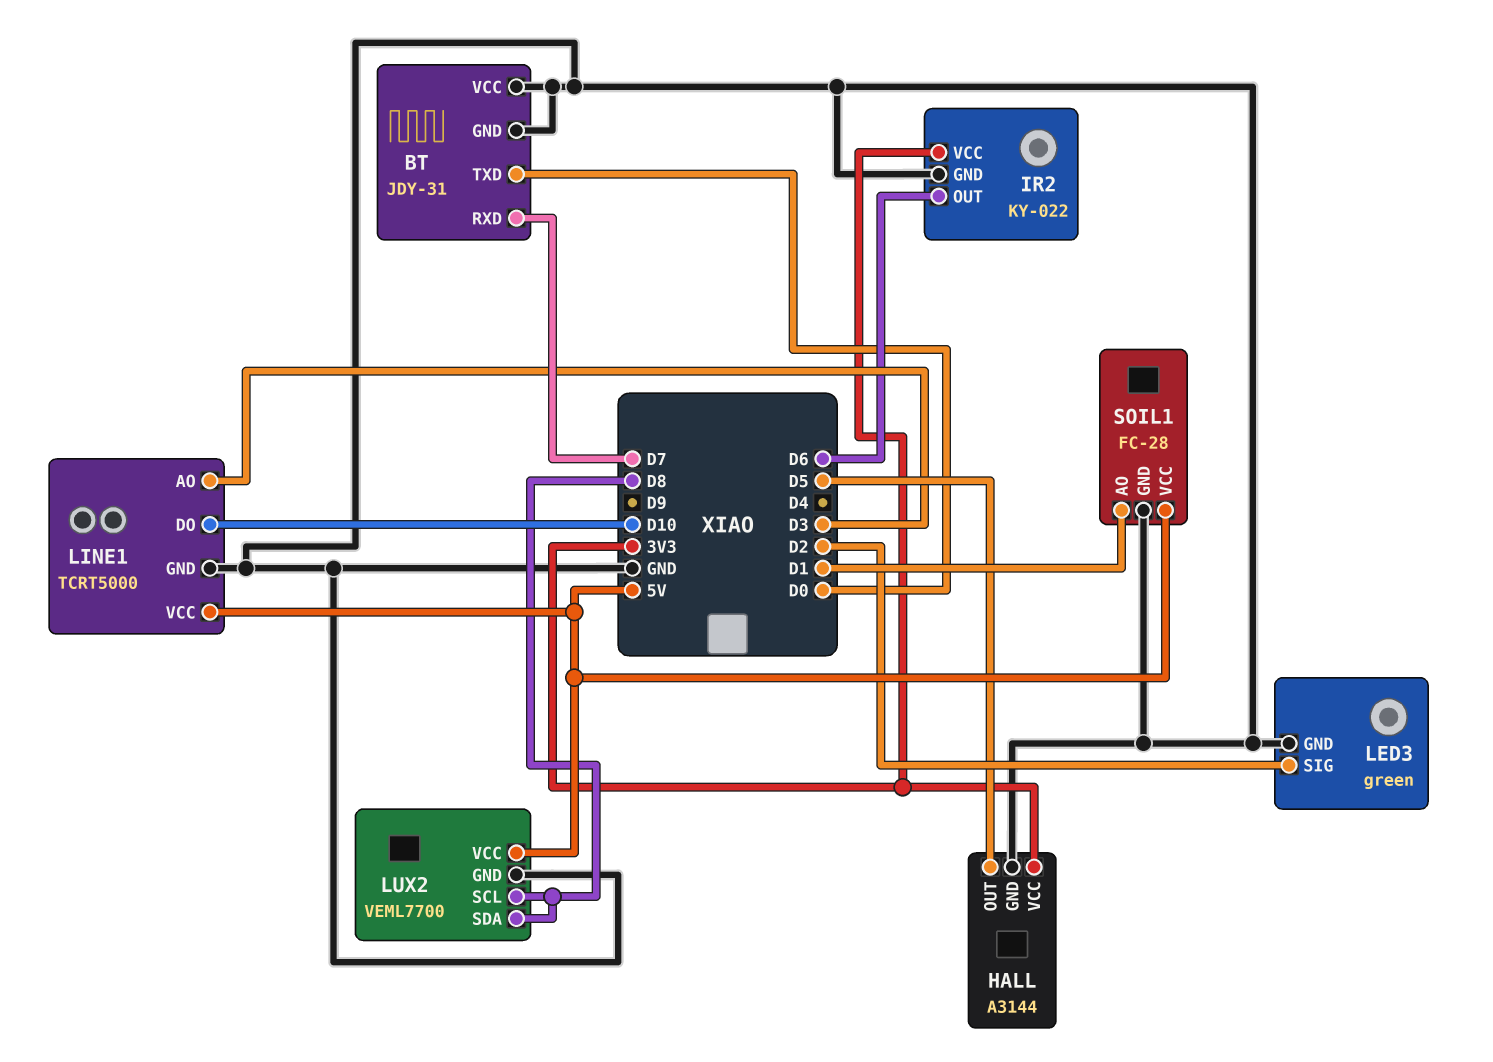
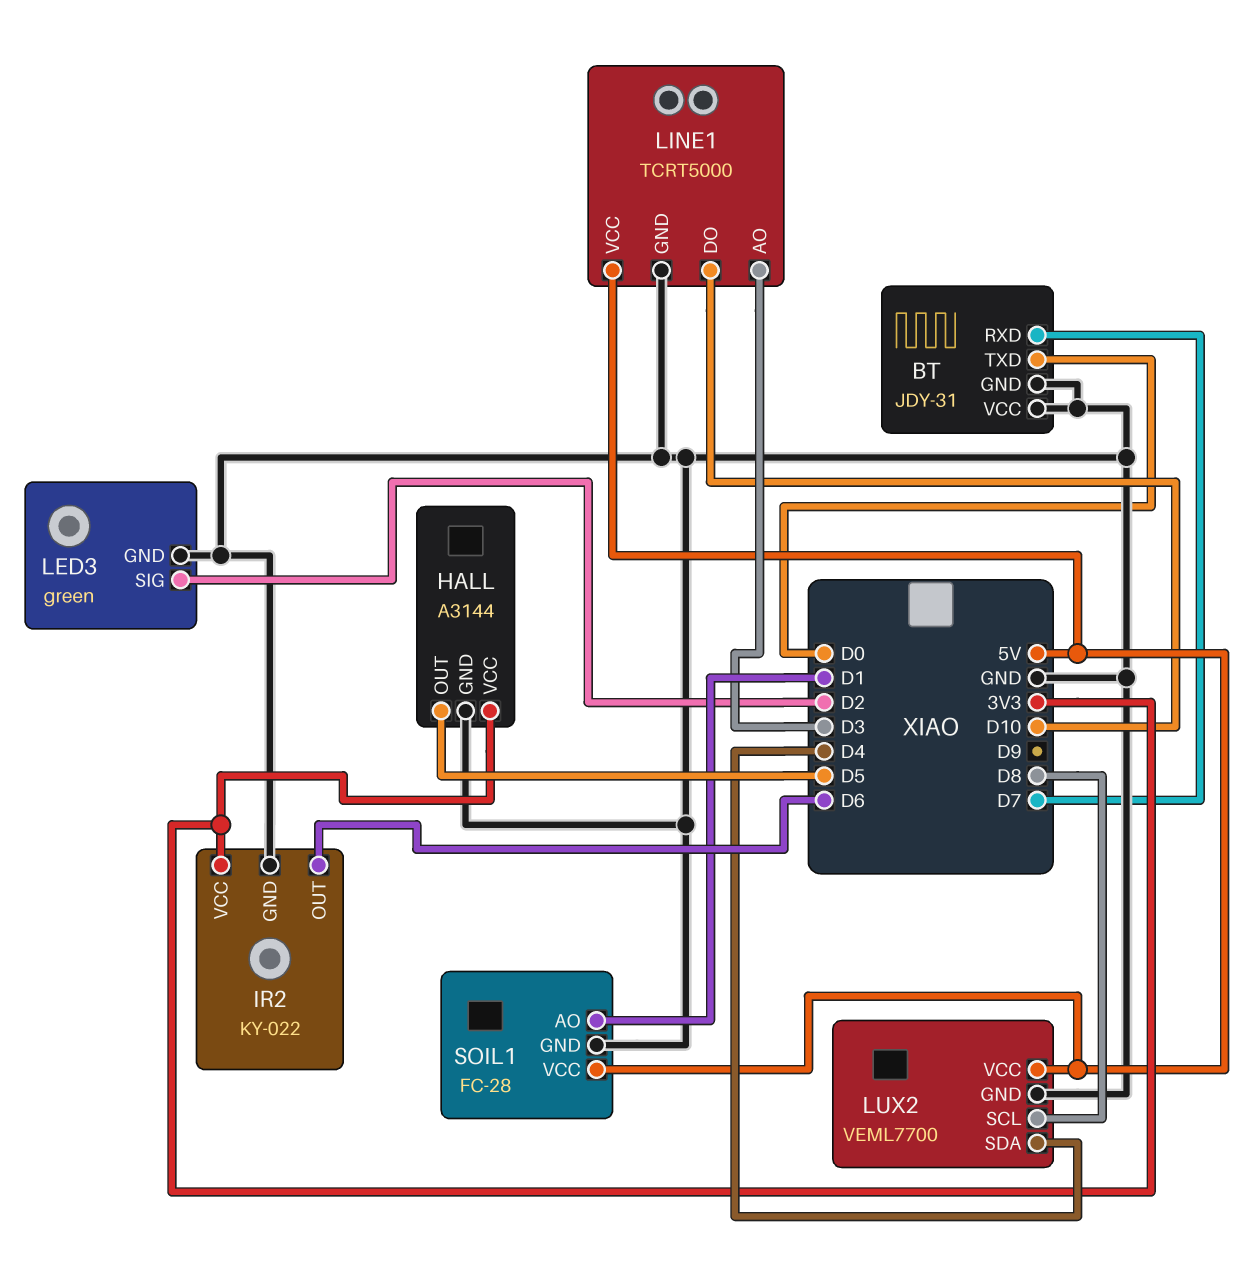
LUX2 pin SDA: D8 -> D4

